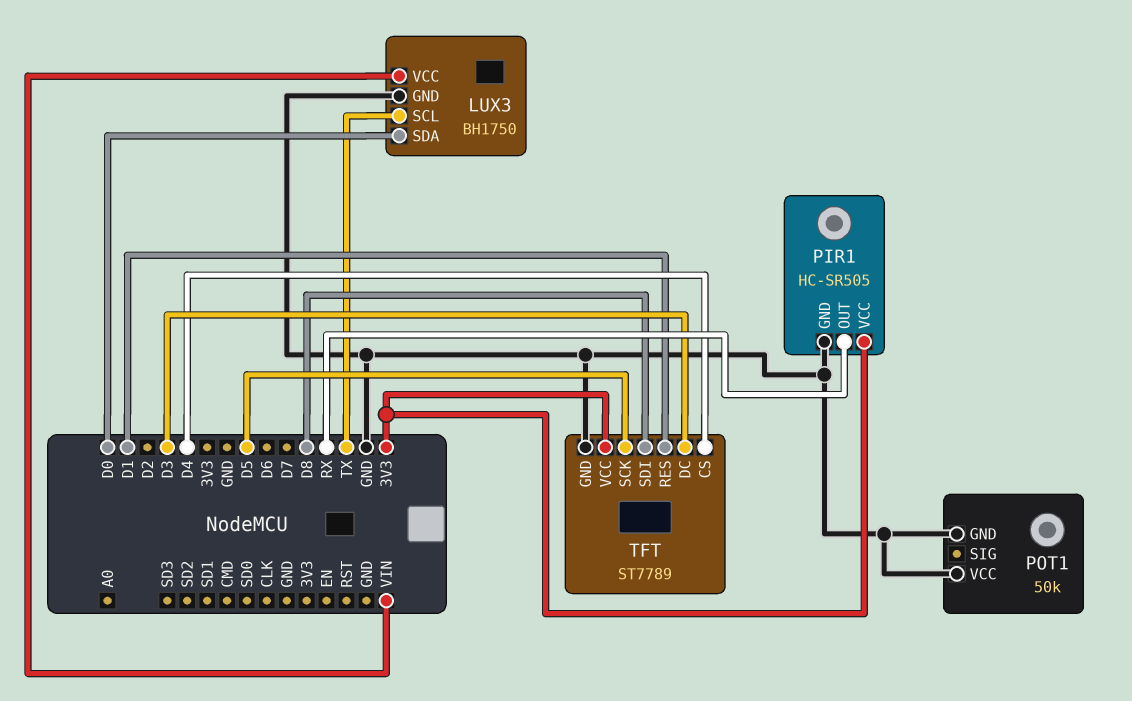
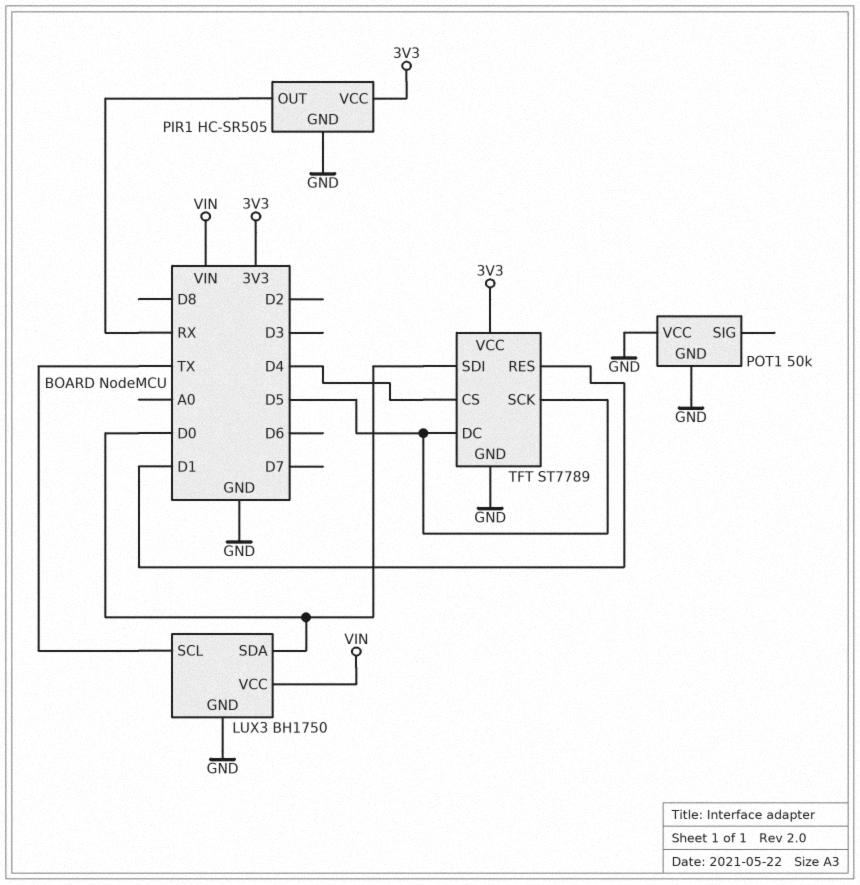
TFT pin DC: D3 -> D5
TFT pin SDI: D8 -> D0

